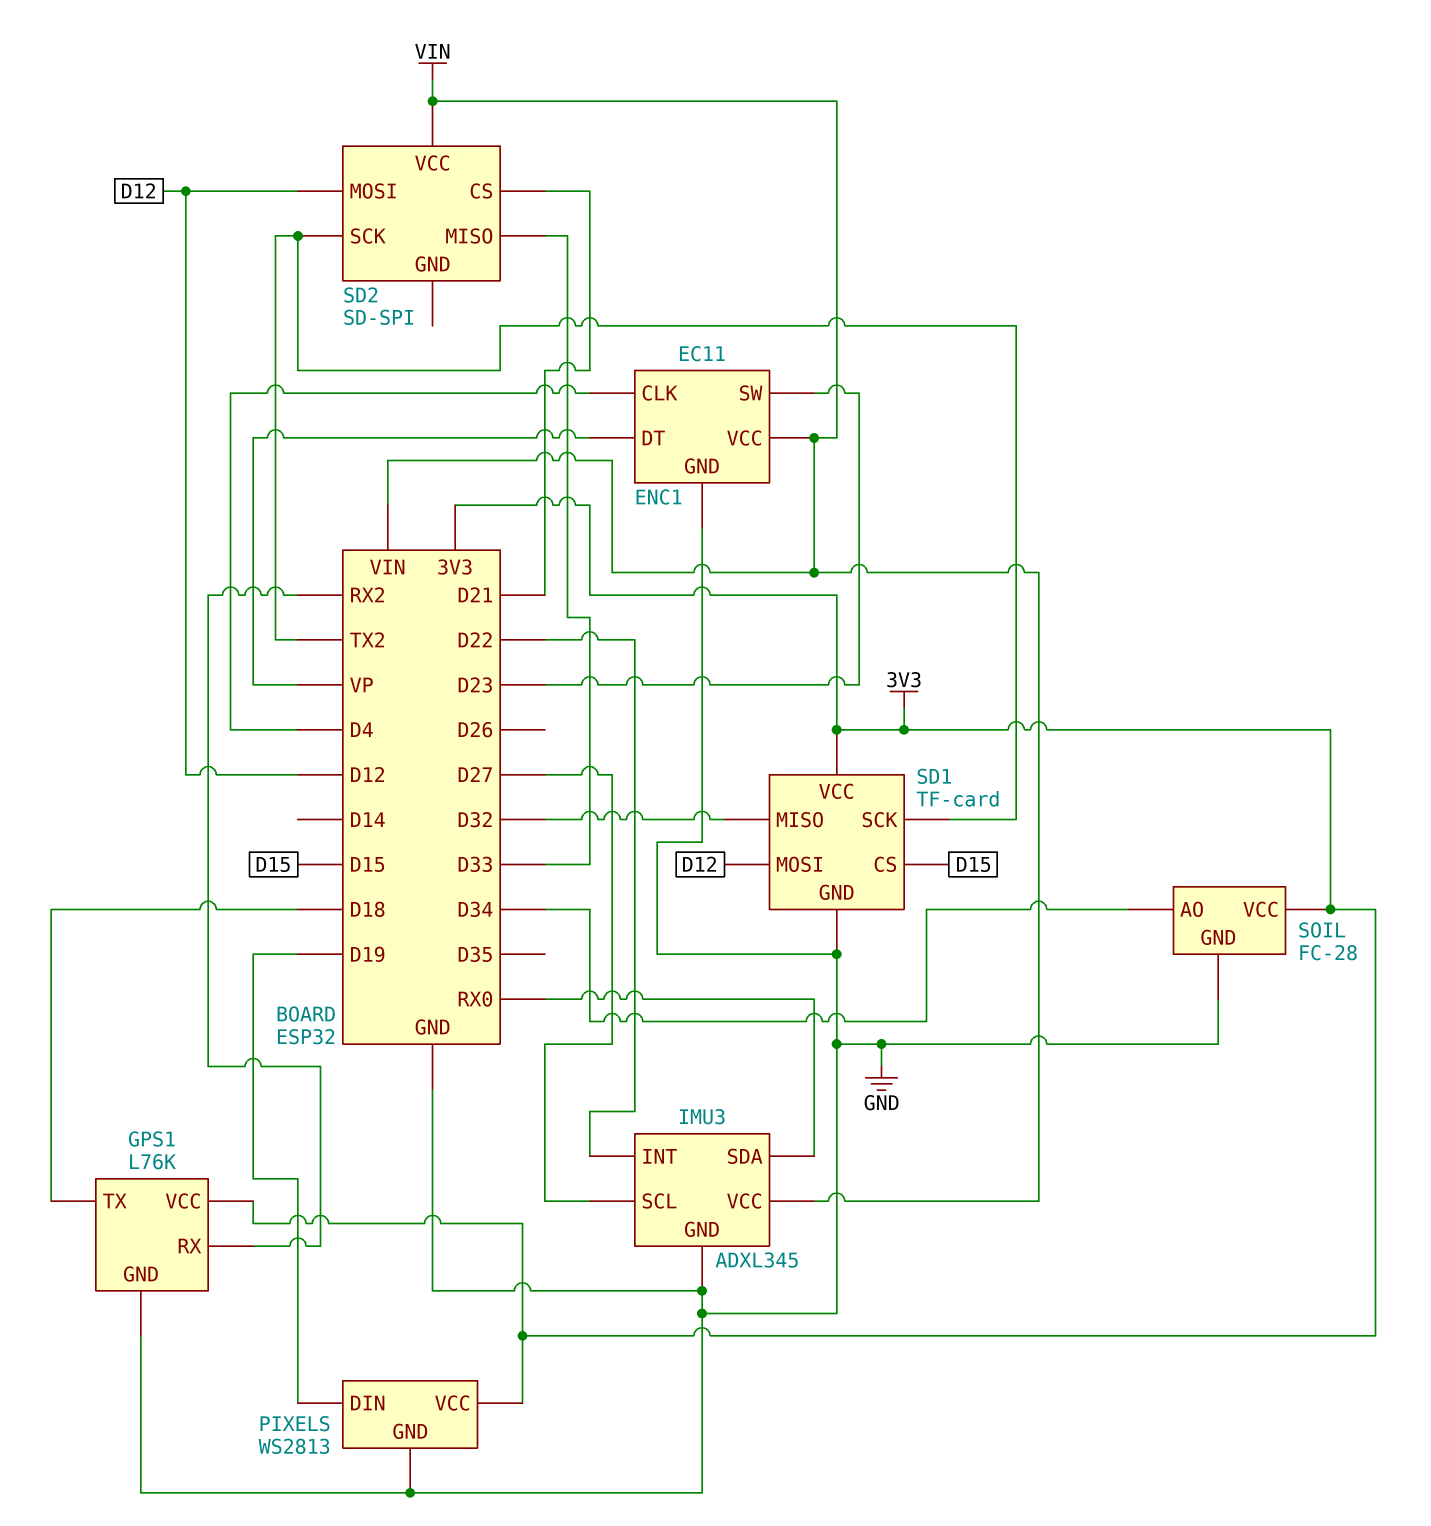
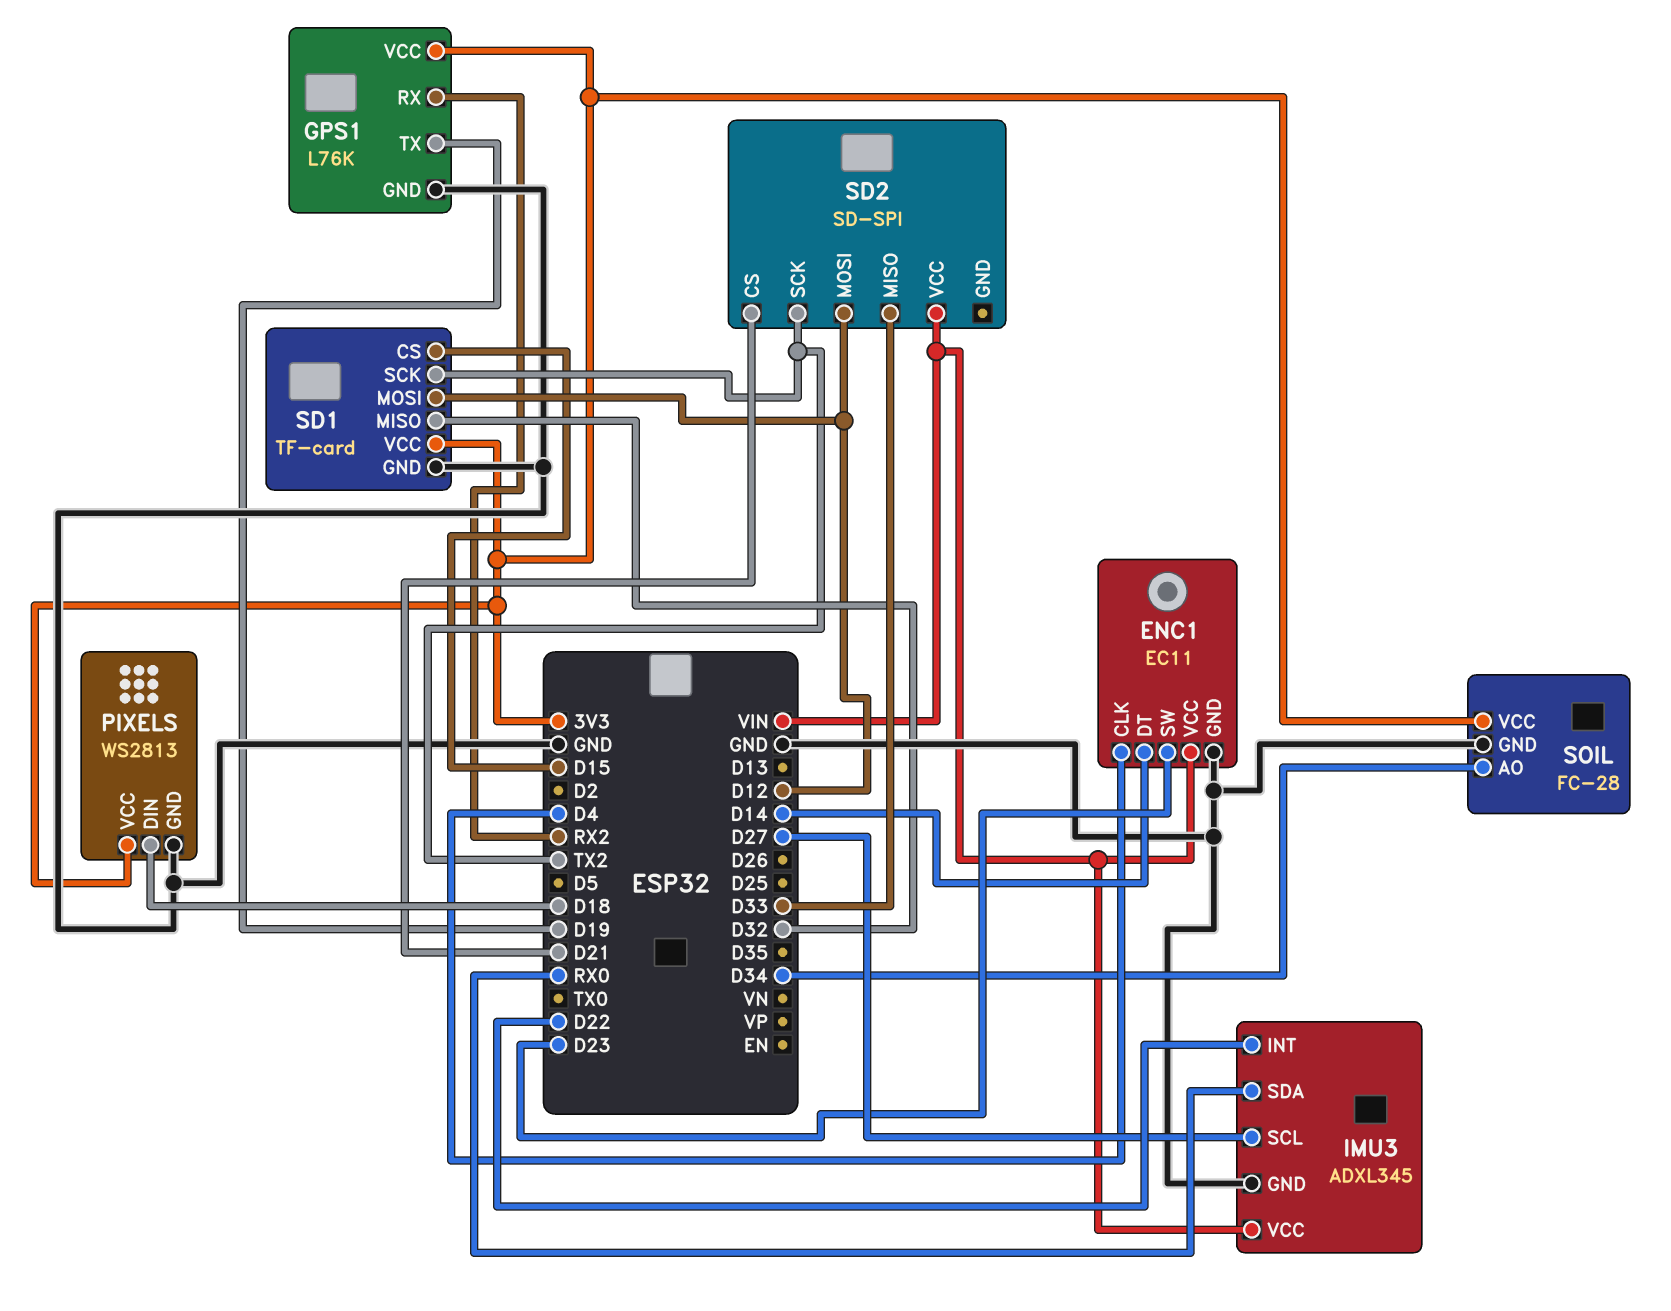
ENC1 pin DT: VP -> D14
GPS1 pin TX: D18 -> D19
PIXELS pin DIN: D19 -> D18

